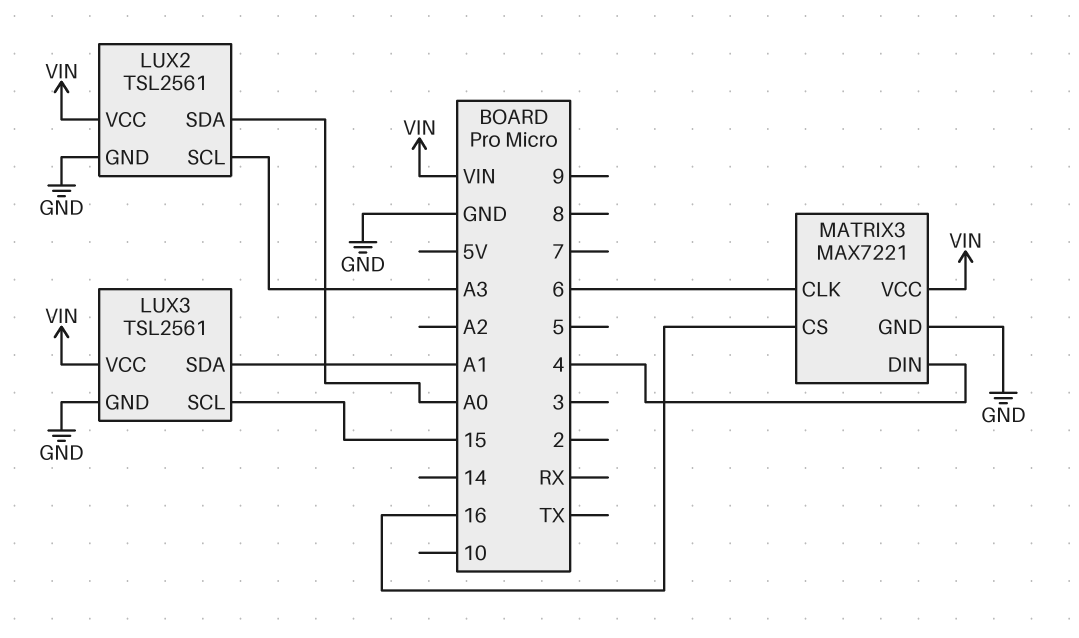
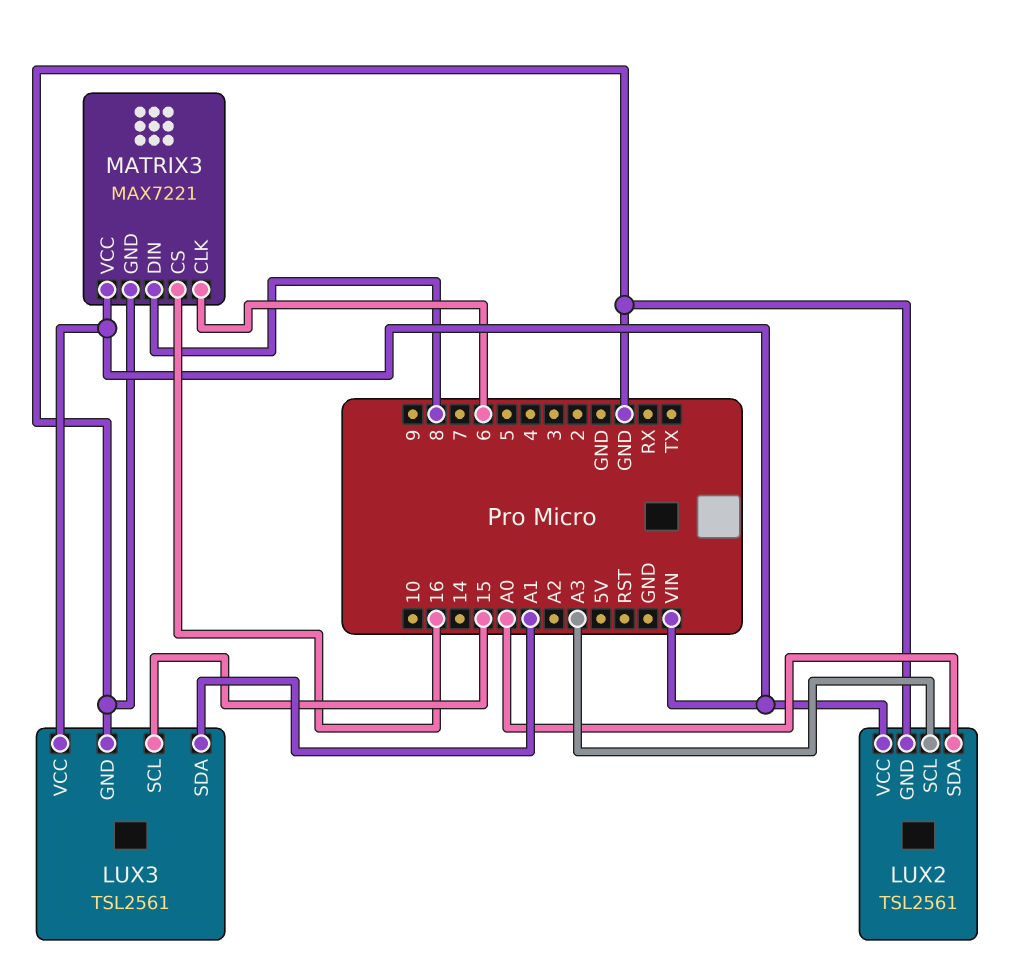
MATRIX3 pin DIN: 4 -> 8

